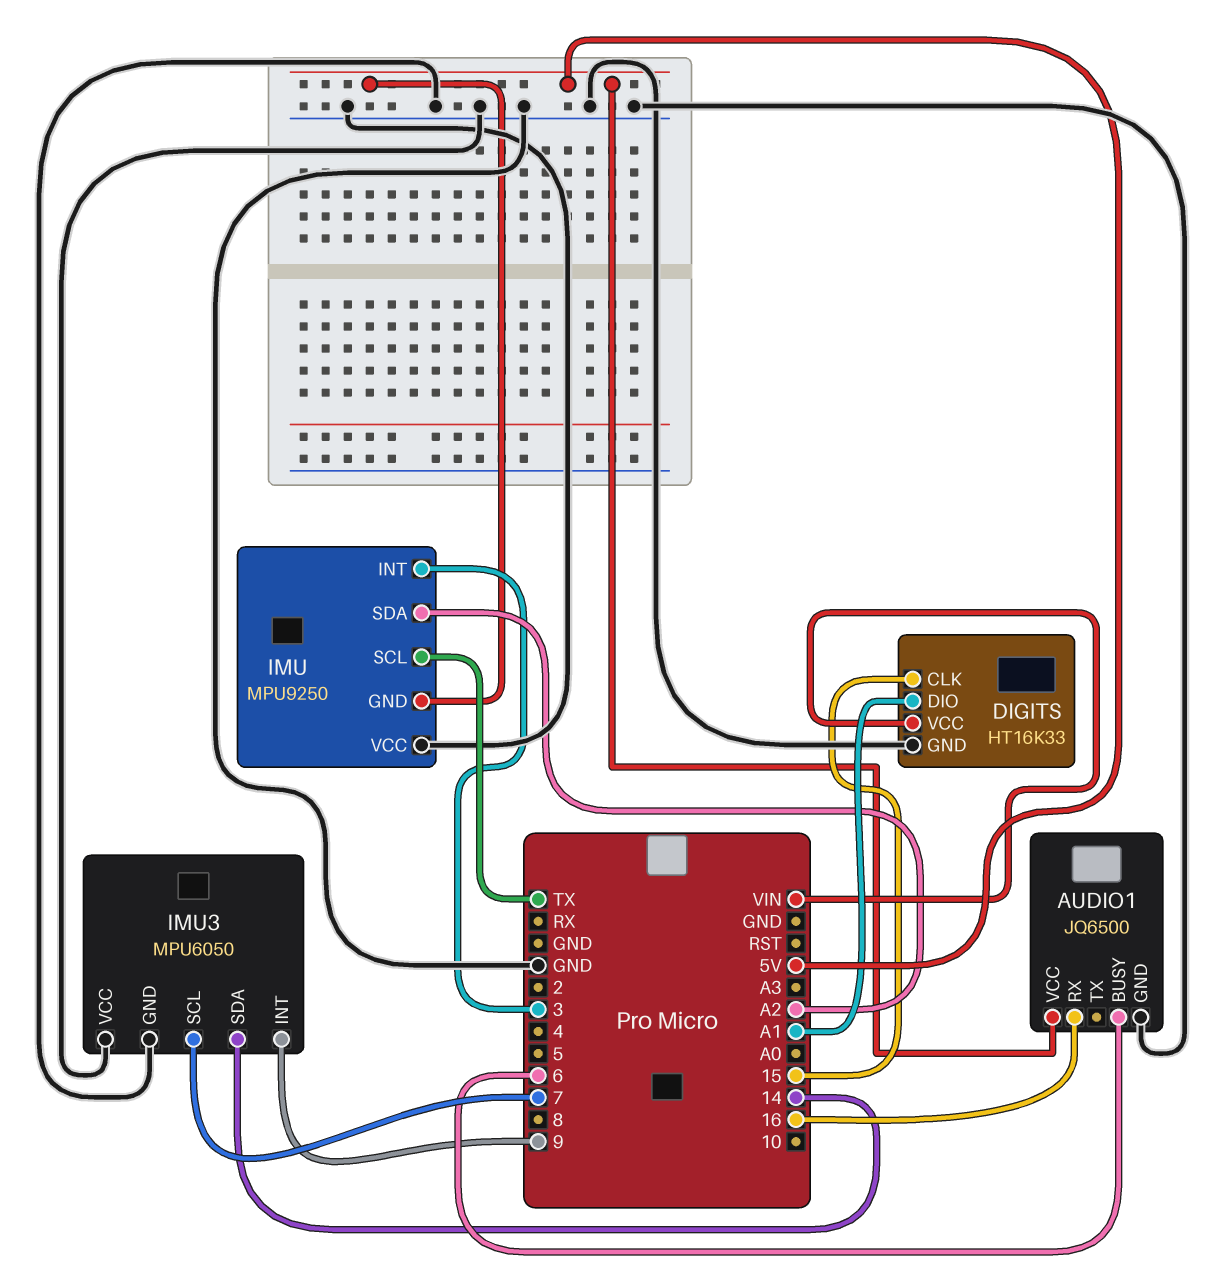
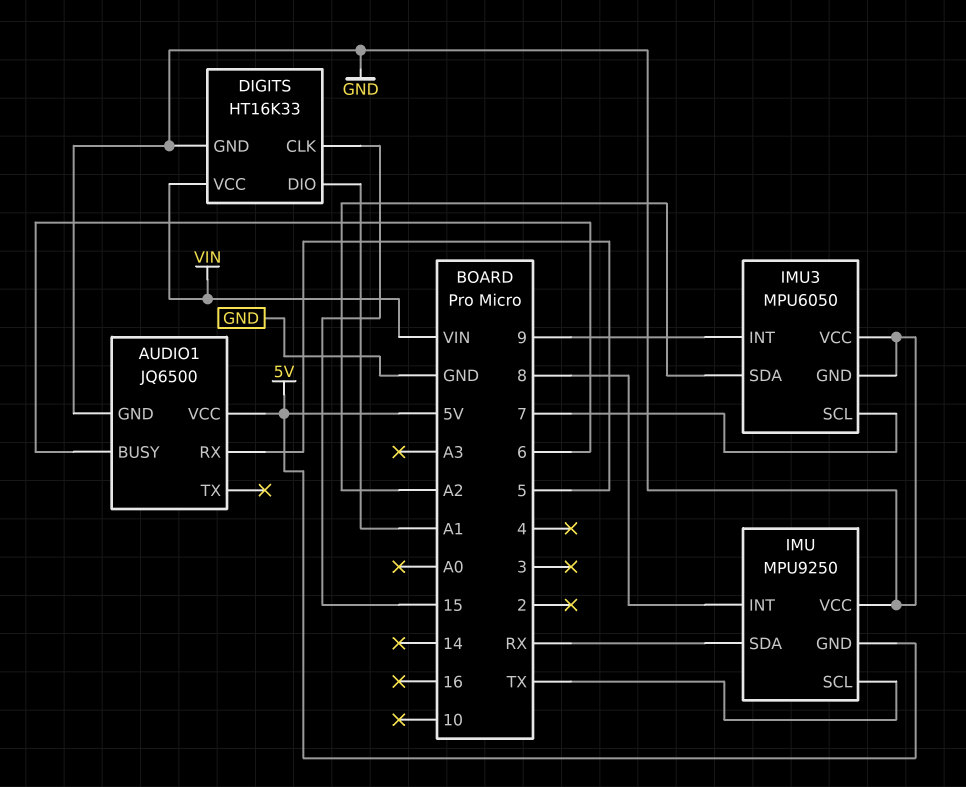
AUDIO1 pin RX: 16 -> 5
IMU pin INT: 3 -> 8
IMU pin SDA: A2 -> RX
IMU3 pin SDA: 14 -> A2

